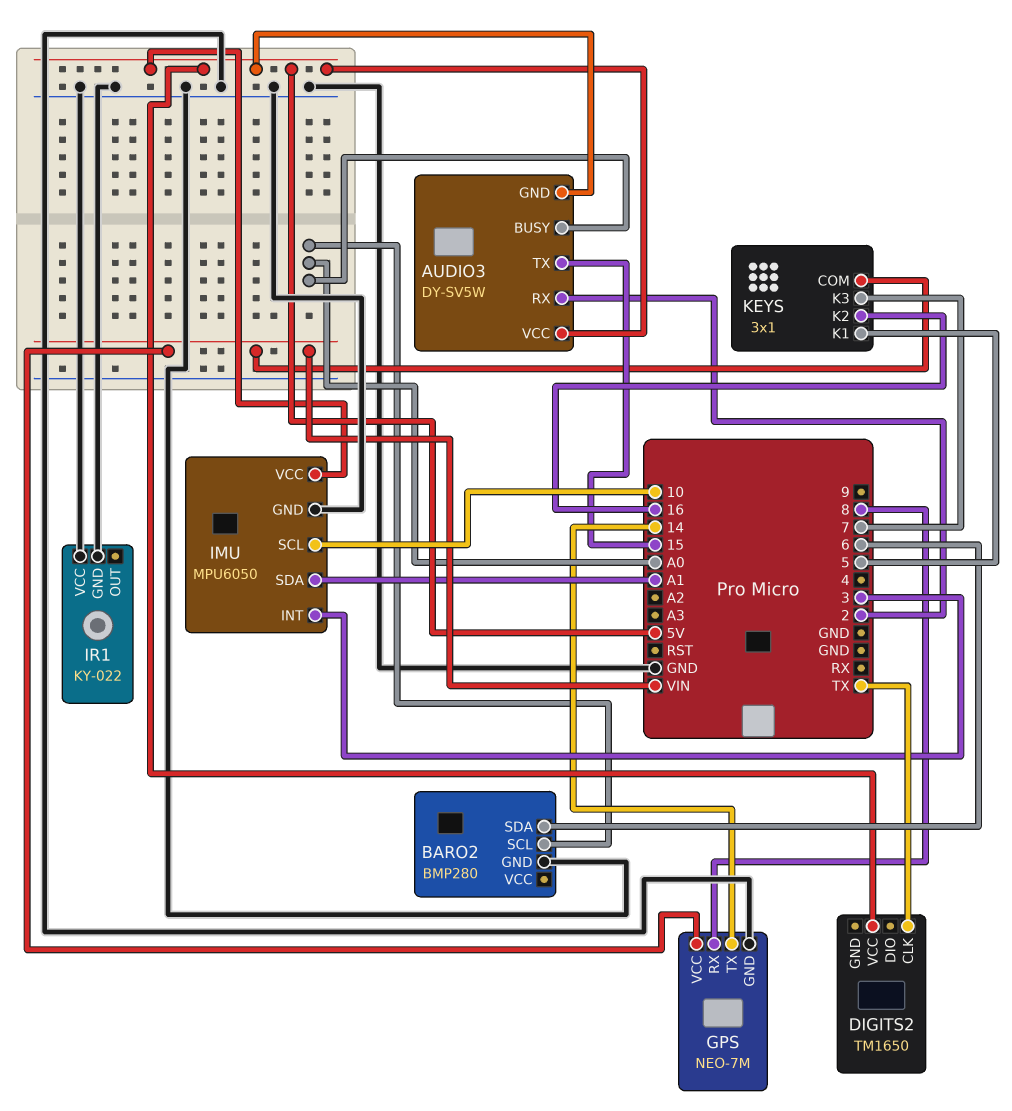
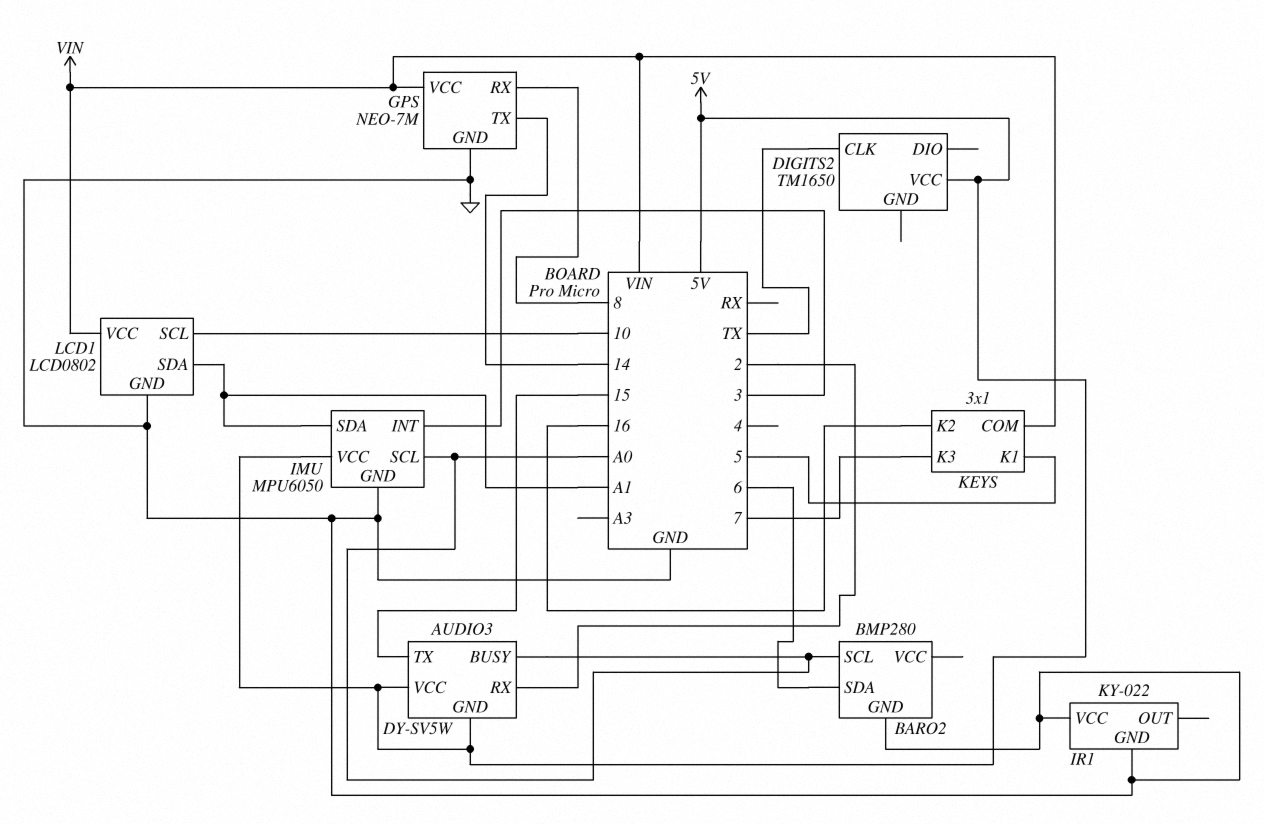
IMU pin SCL: 10 -> A0
LCD1: none -> LCD0802
LCD1 pin GND: none -> GND
LCD1 pin SCL: none -> 10
LCD1 pin SDA: none -> A1
LCD1 pin VCC: none -> VIN

